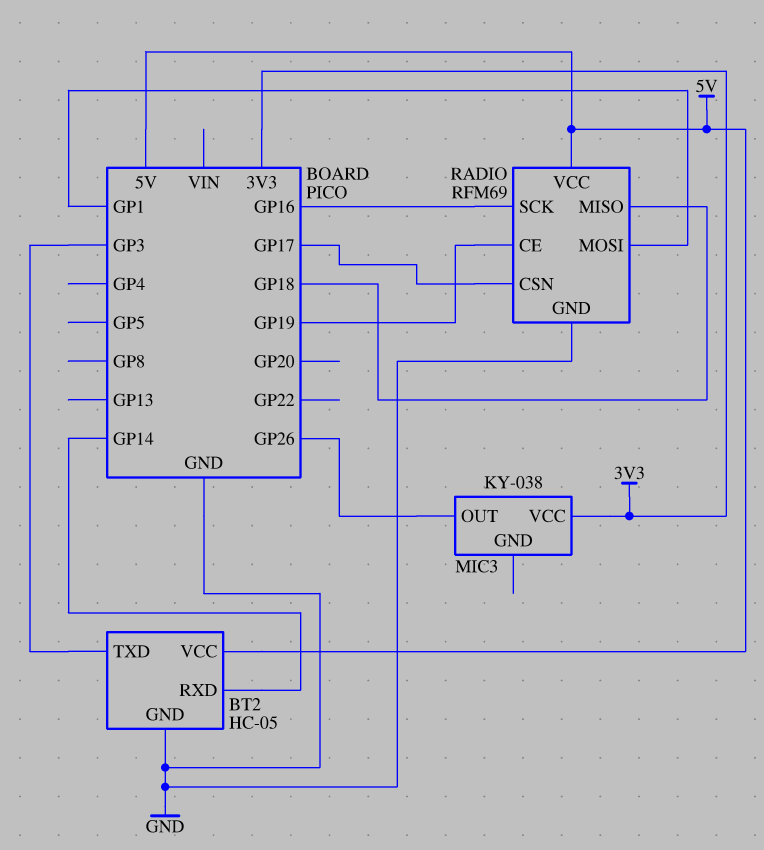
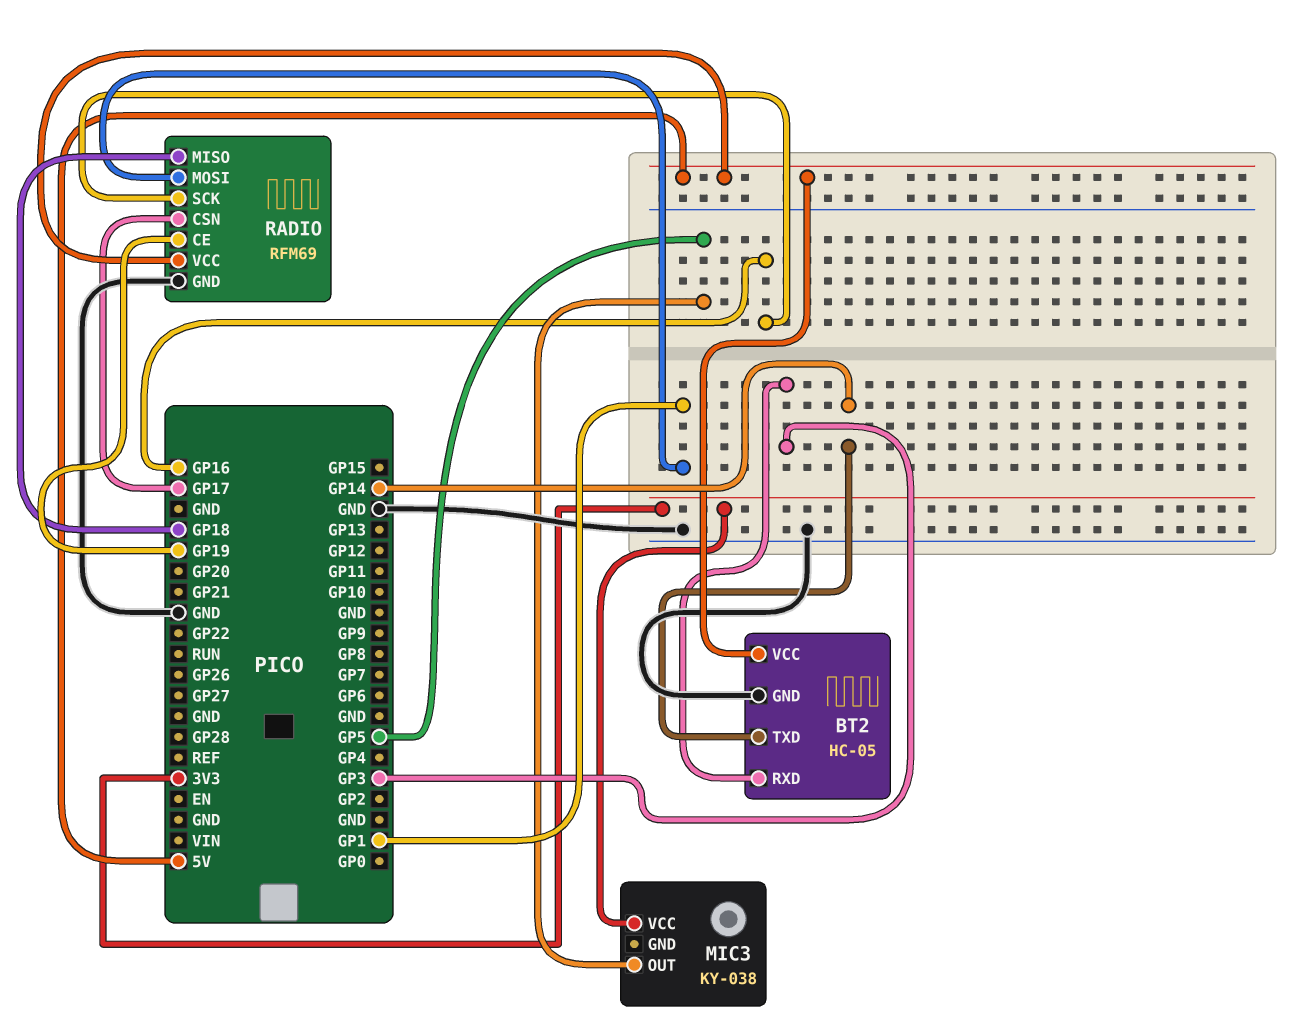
BT2 pin RXD: GP14 -> GP3
BT2 pin TXD: GP3 -> GP14
MIC3 pin OUT: GP26 -> GP5

